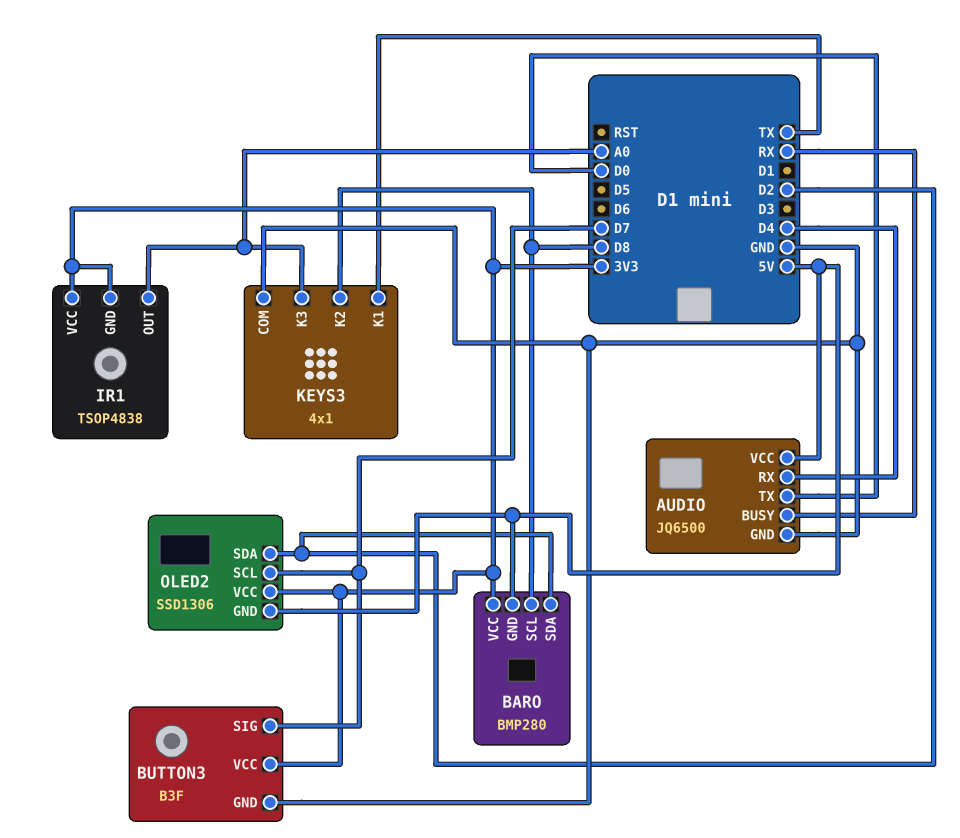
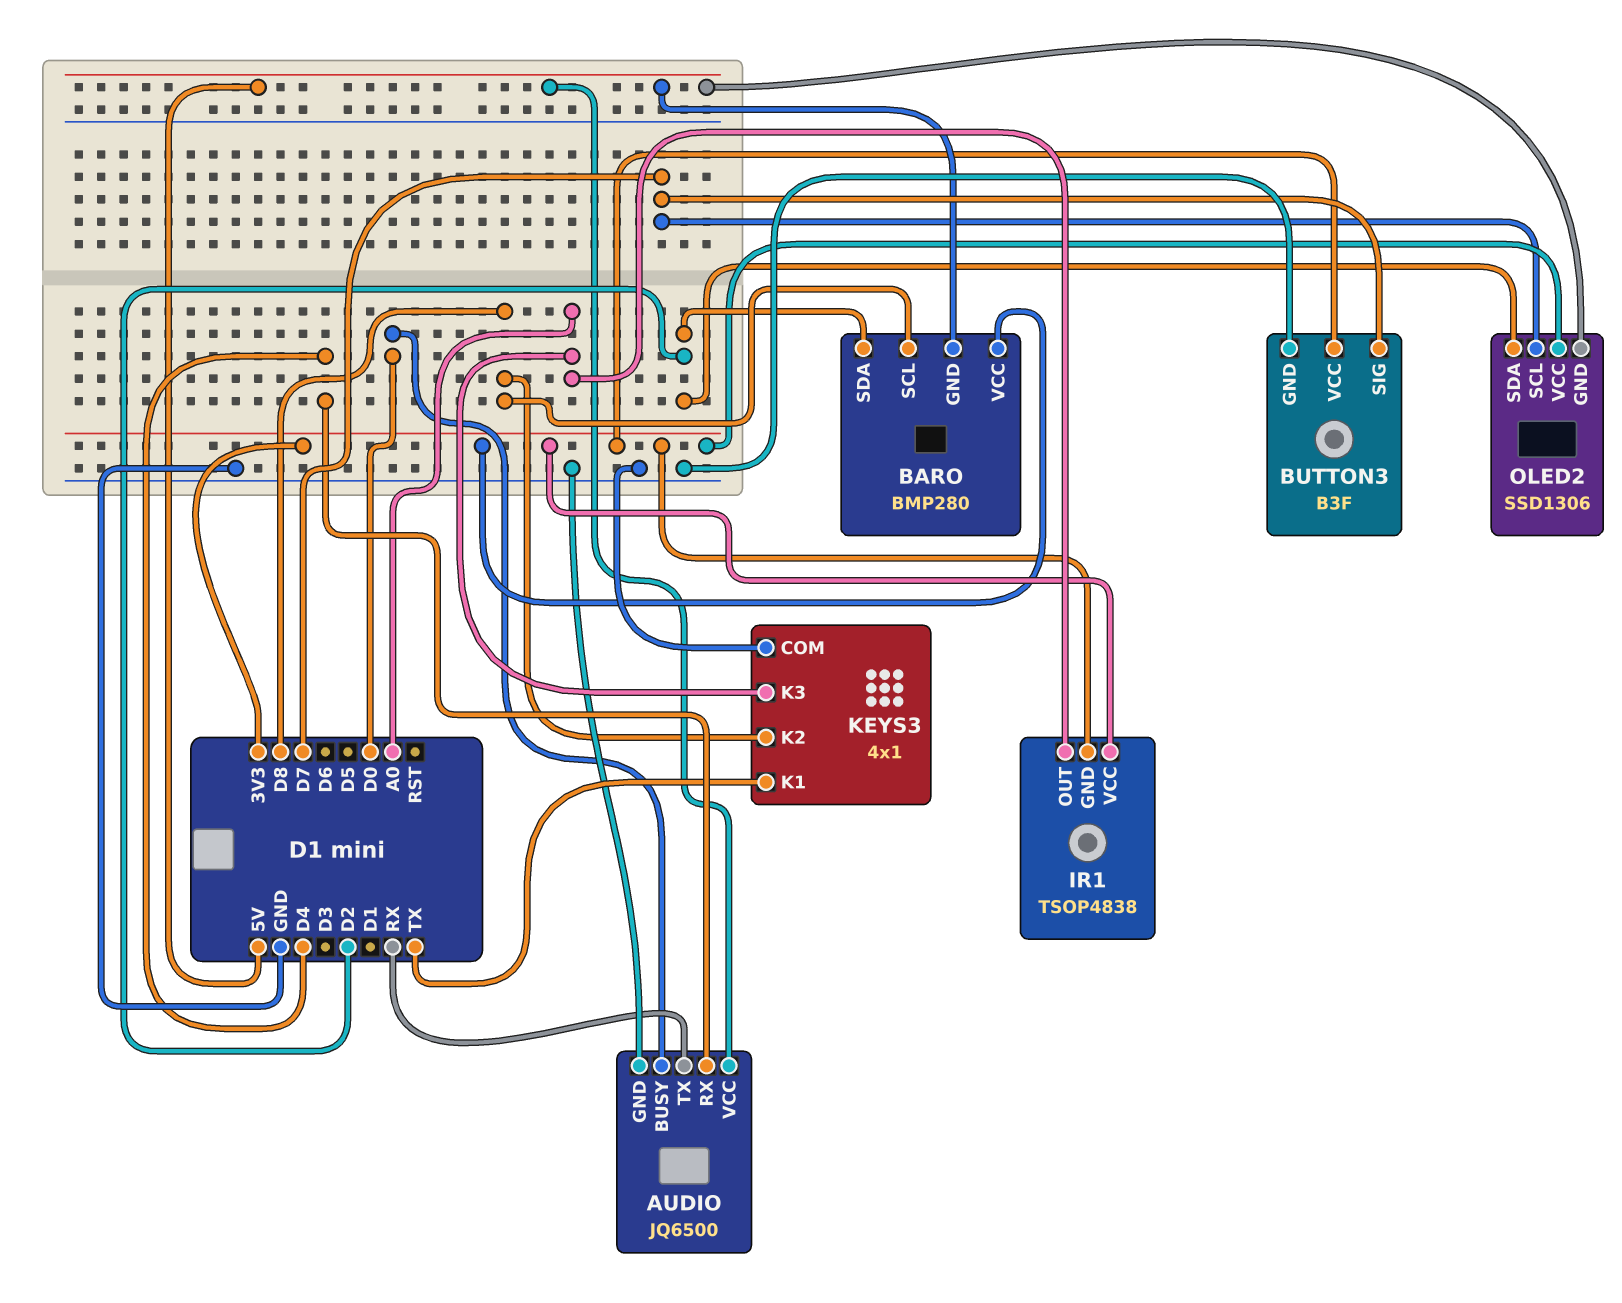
AUDIO pin BUSY: RX -> D0
AUDIO pin TX: D0 -> RX

